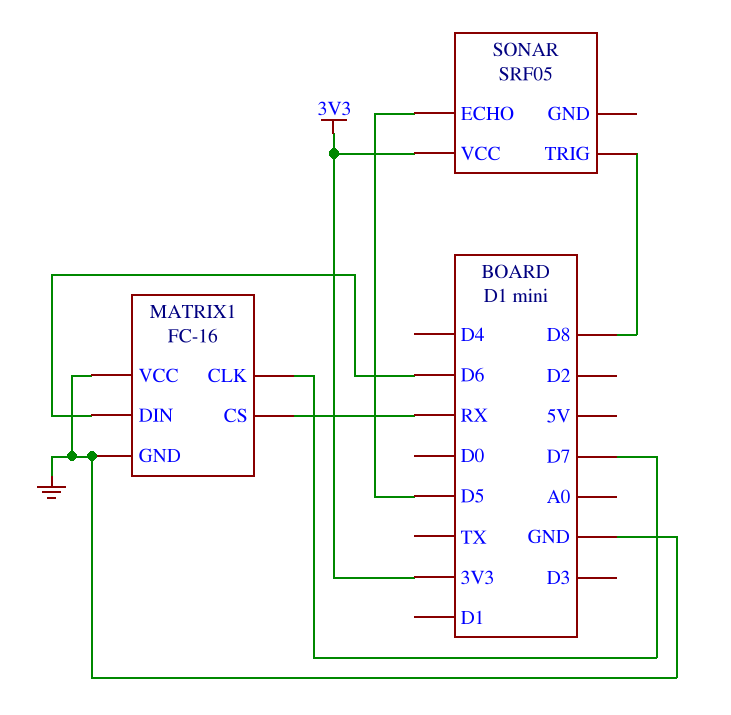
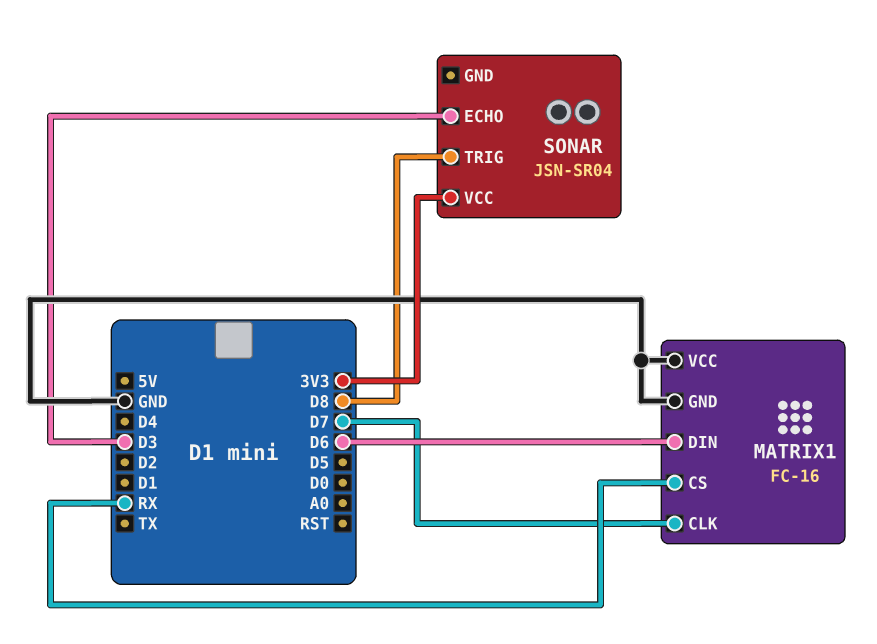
SONAR: SRF05 -> JSN-SR04
SONAR pin ECHO: D5 -> D3

